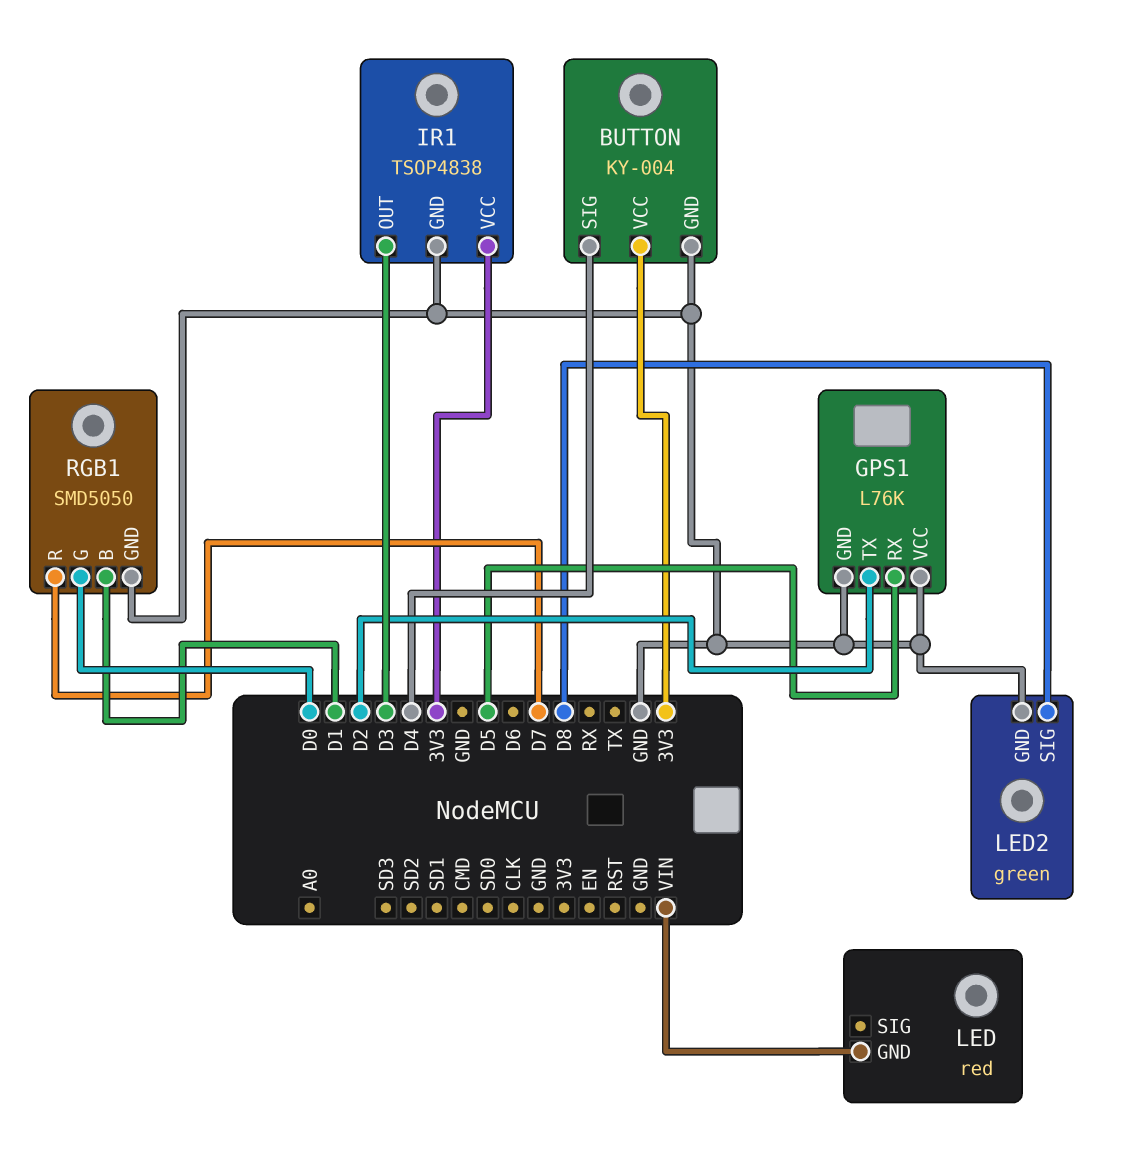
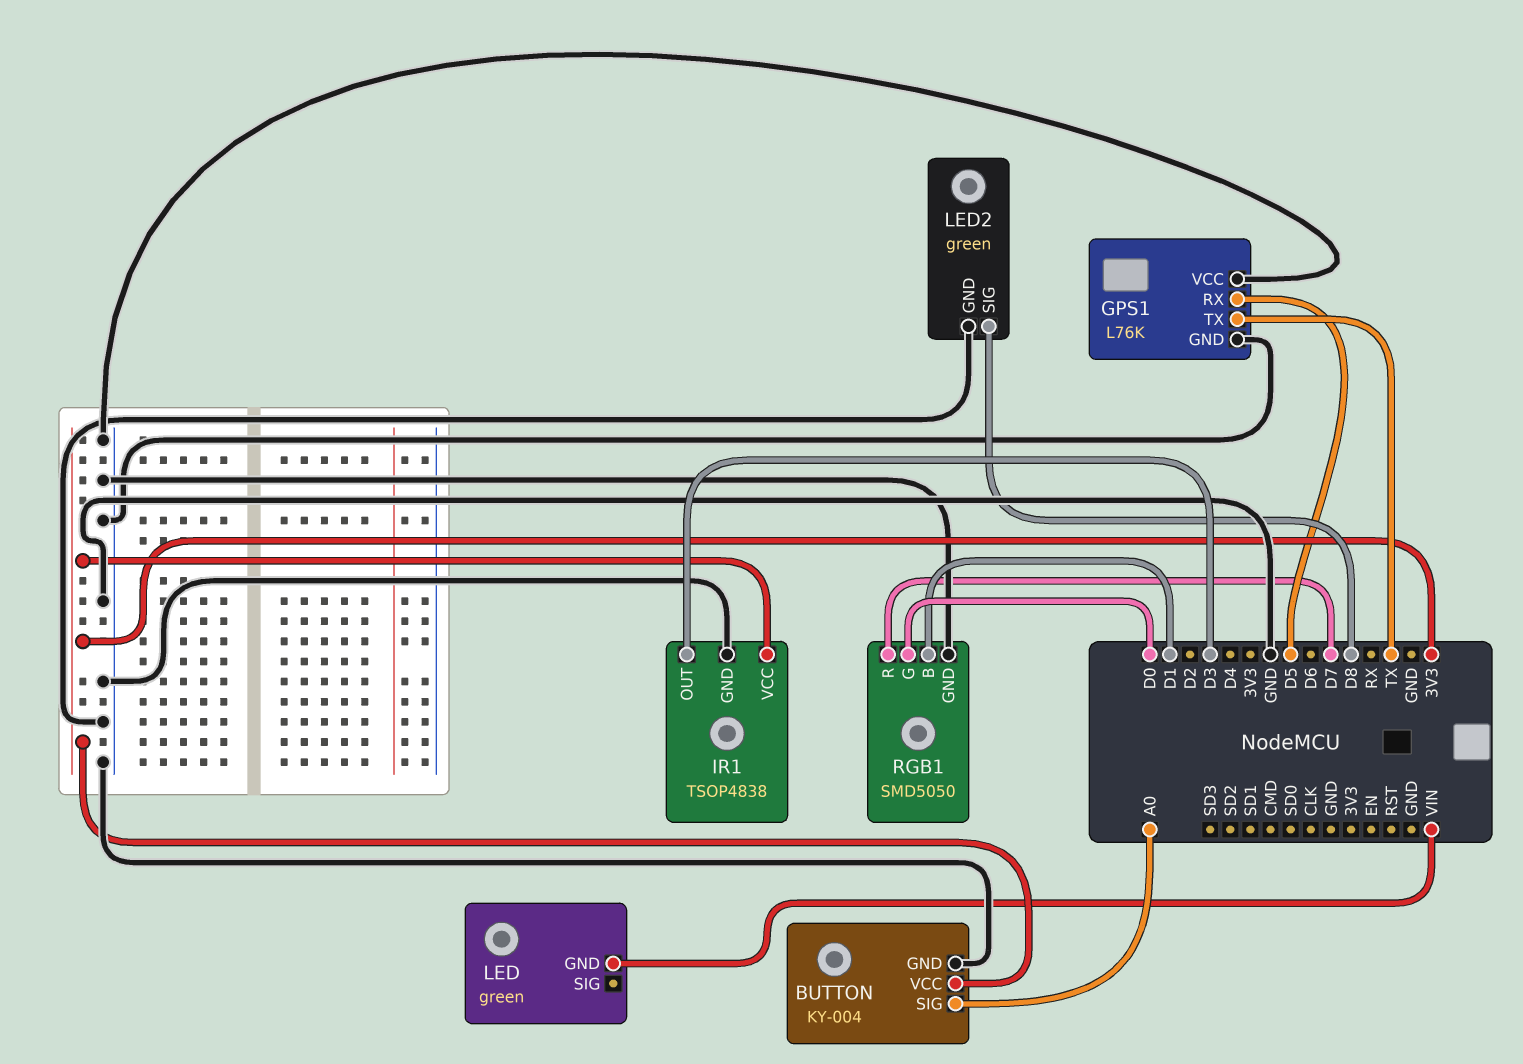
BUTTON pin SIG: D4 -> A0
GPS1 pin TX: D2 -> TX
LED: red -> green

